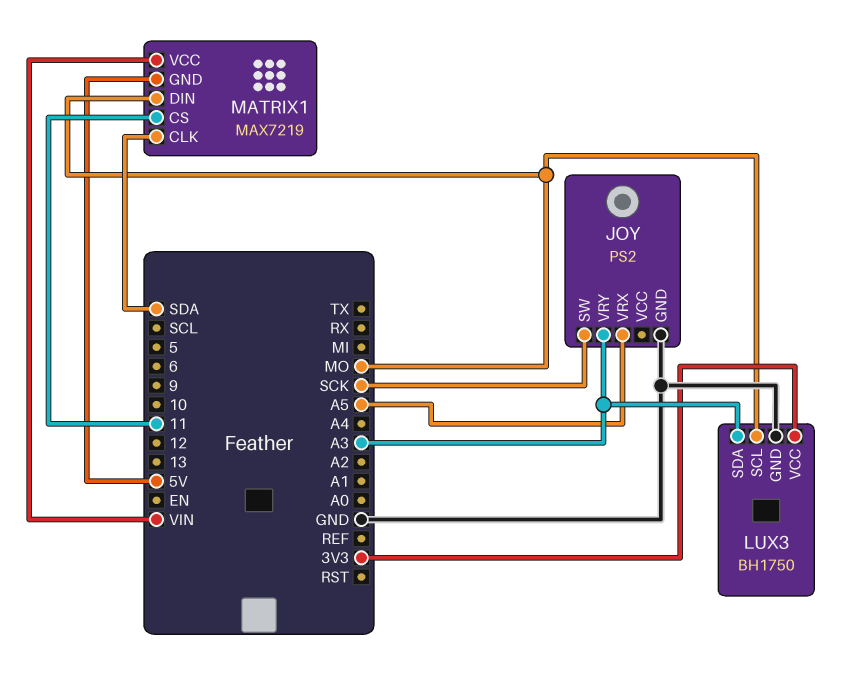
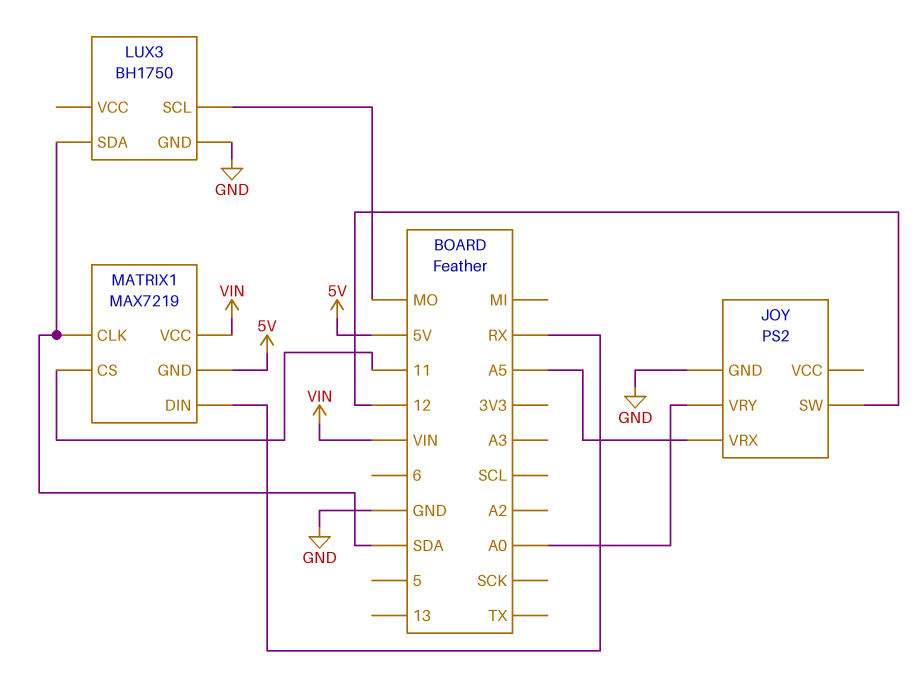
JOY pin SW: SCK -> 12
JOY pin VRY: A3 -> A0
LUX3 pin SDA: A3 -> SDA
LUX3 pin VCC: 3V3 -> none
MATRIX1 pin DIN: MO -> RX

